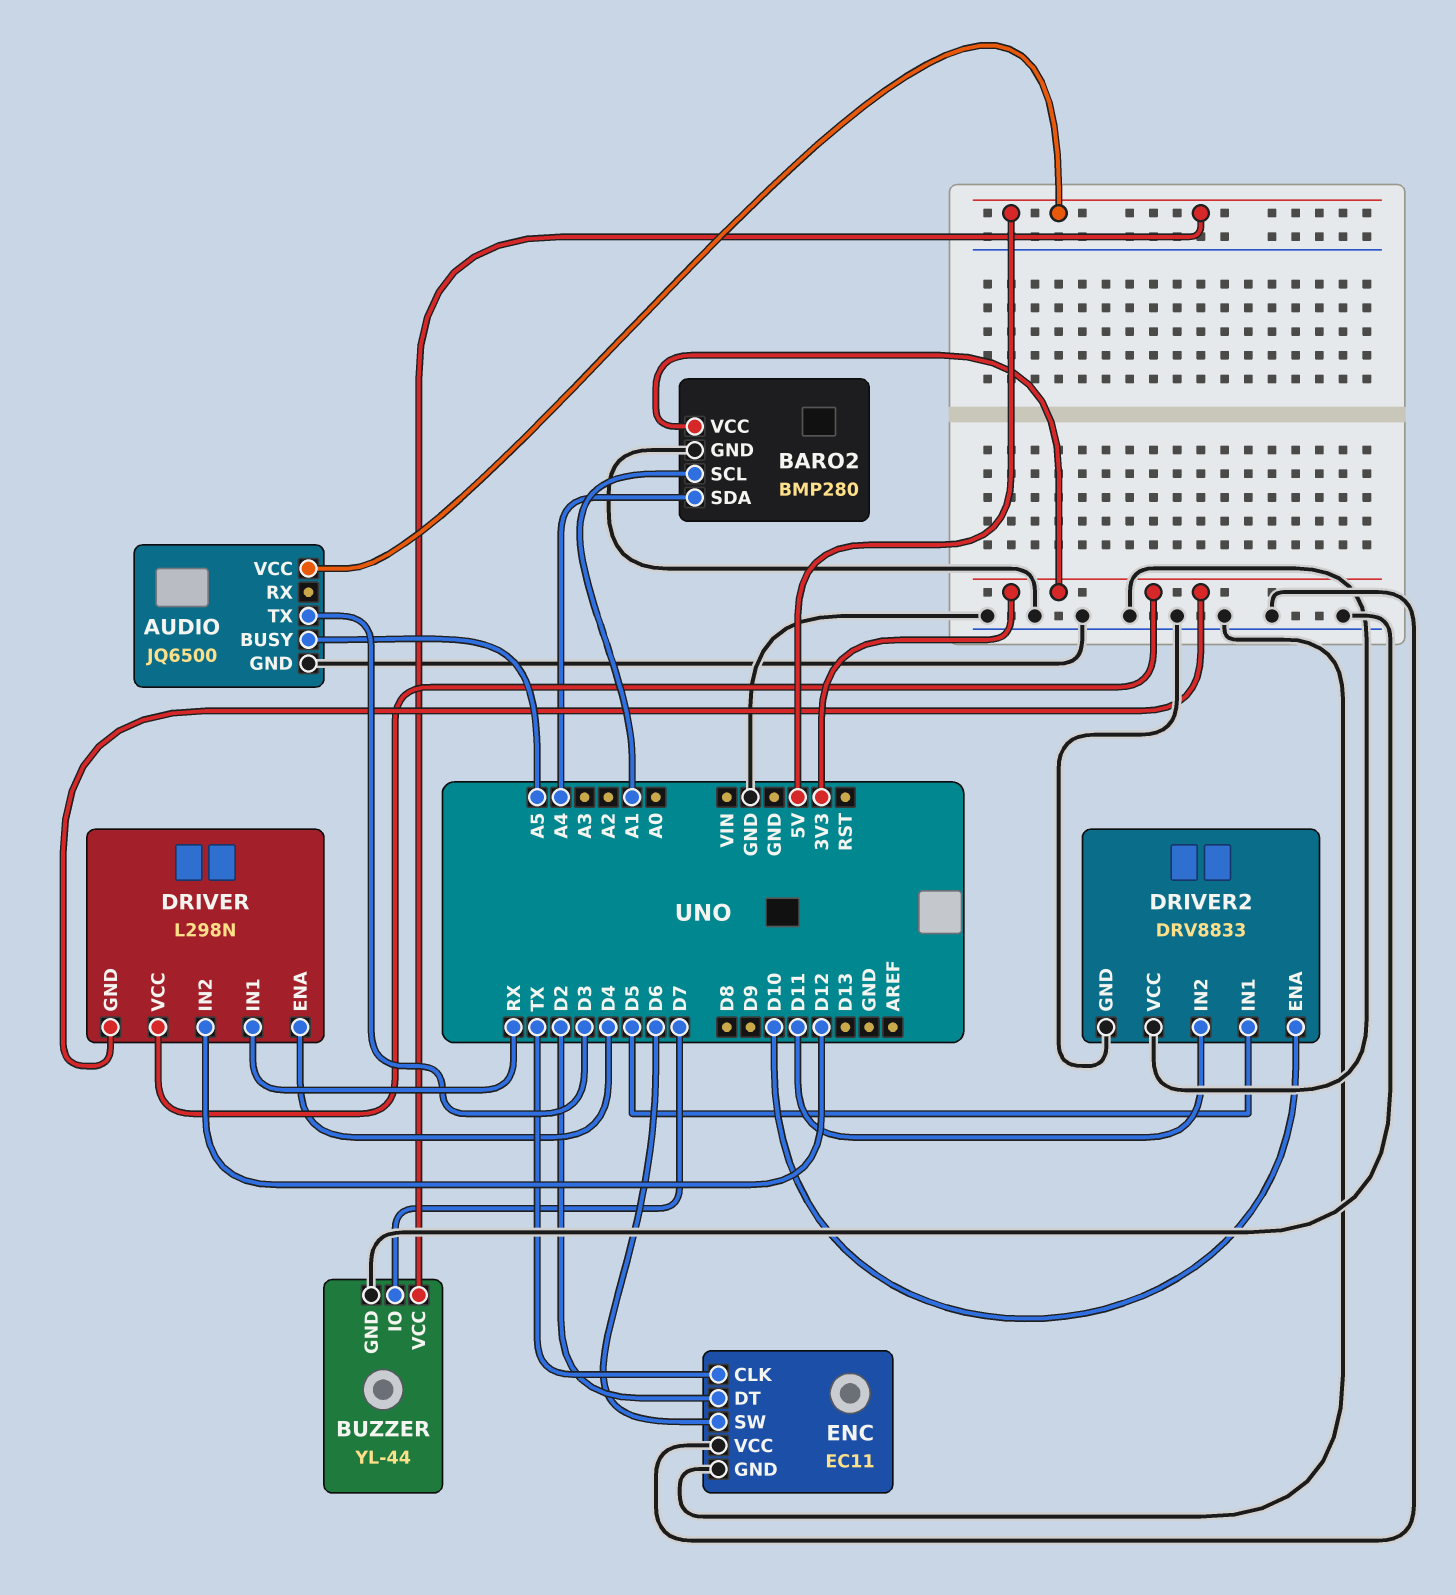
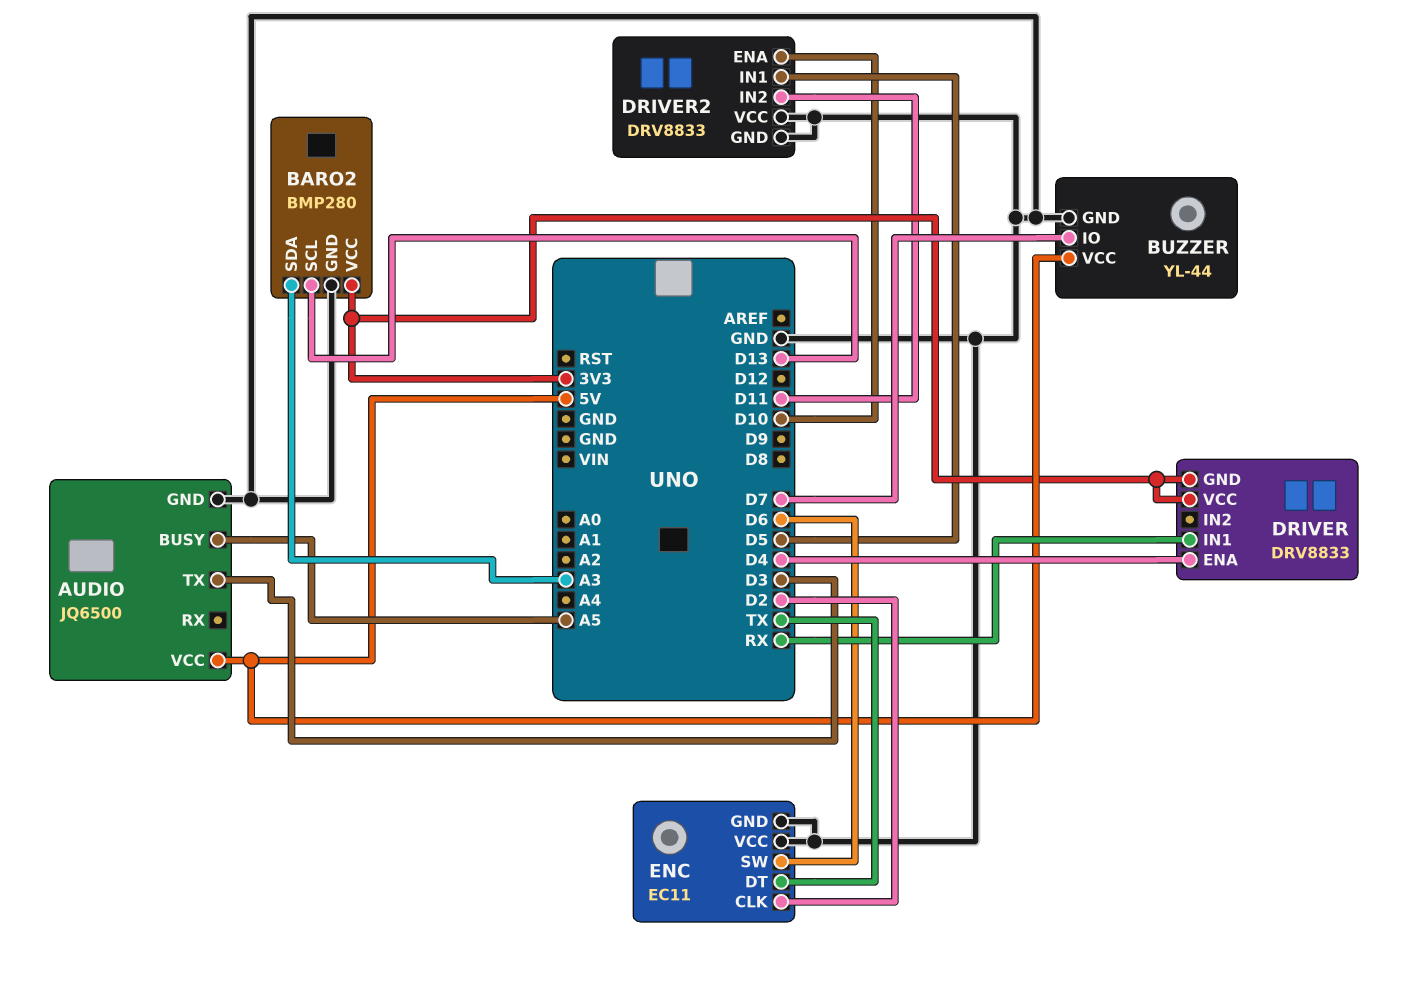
BARO2 pin SCL: A1 -> D13
BARO2 pin SDA: A4 -> A3
DRIVER: L298N -> DRV8833
DRIVER pin IN2: D12 -> none
ENC pin CLK: TX -> D2
ENC pin DT: D2 -> TX

